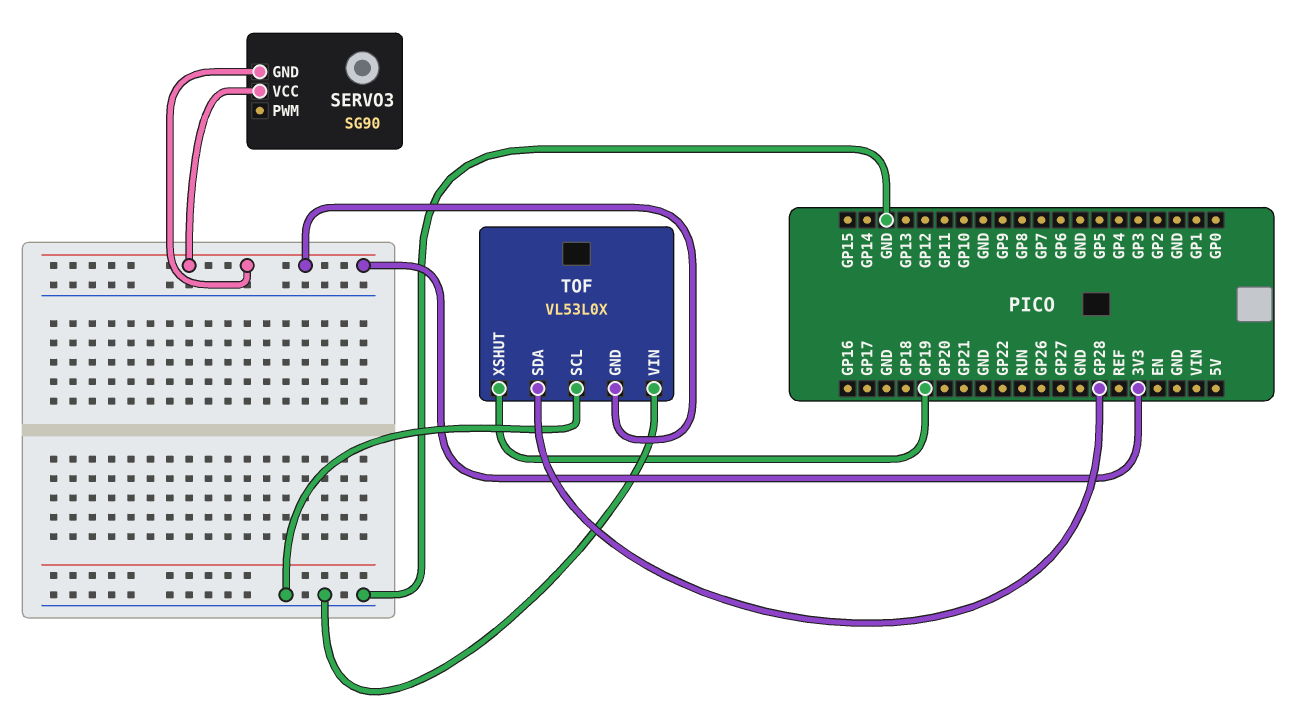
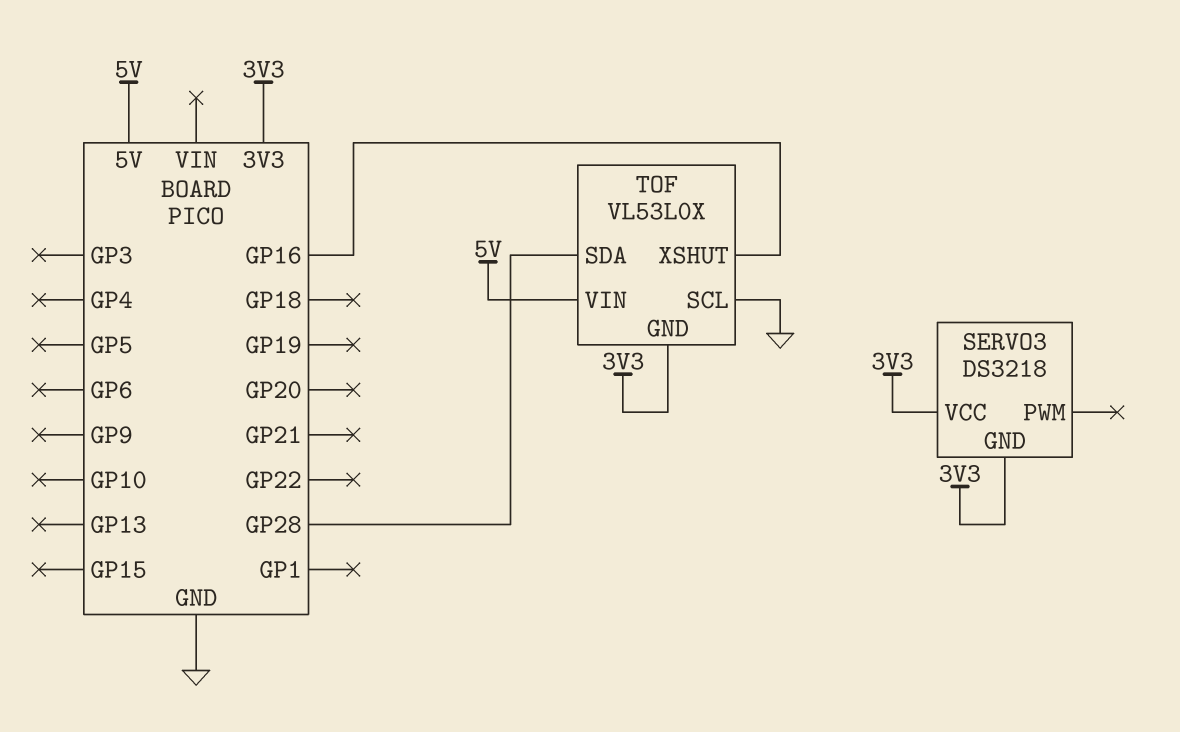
SERVO3: SG90 -> DS3218
TOF pin VIN: GND -> 5V
TOF pin XSHUT: GP19 -> GP16

